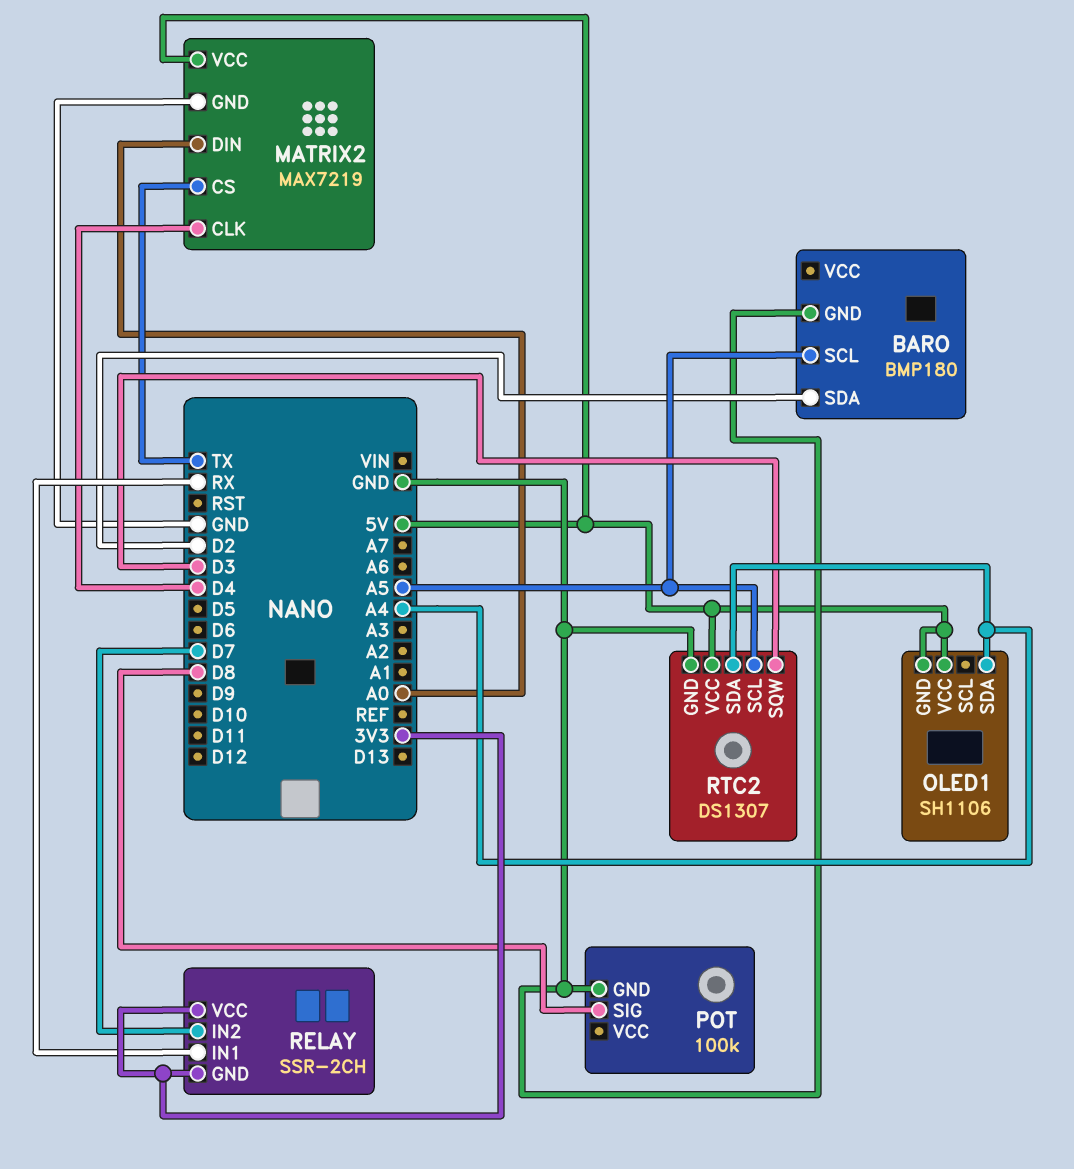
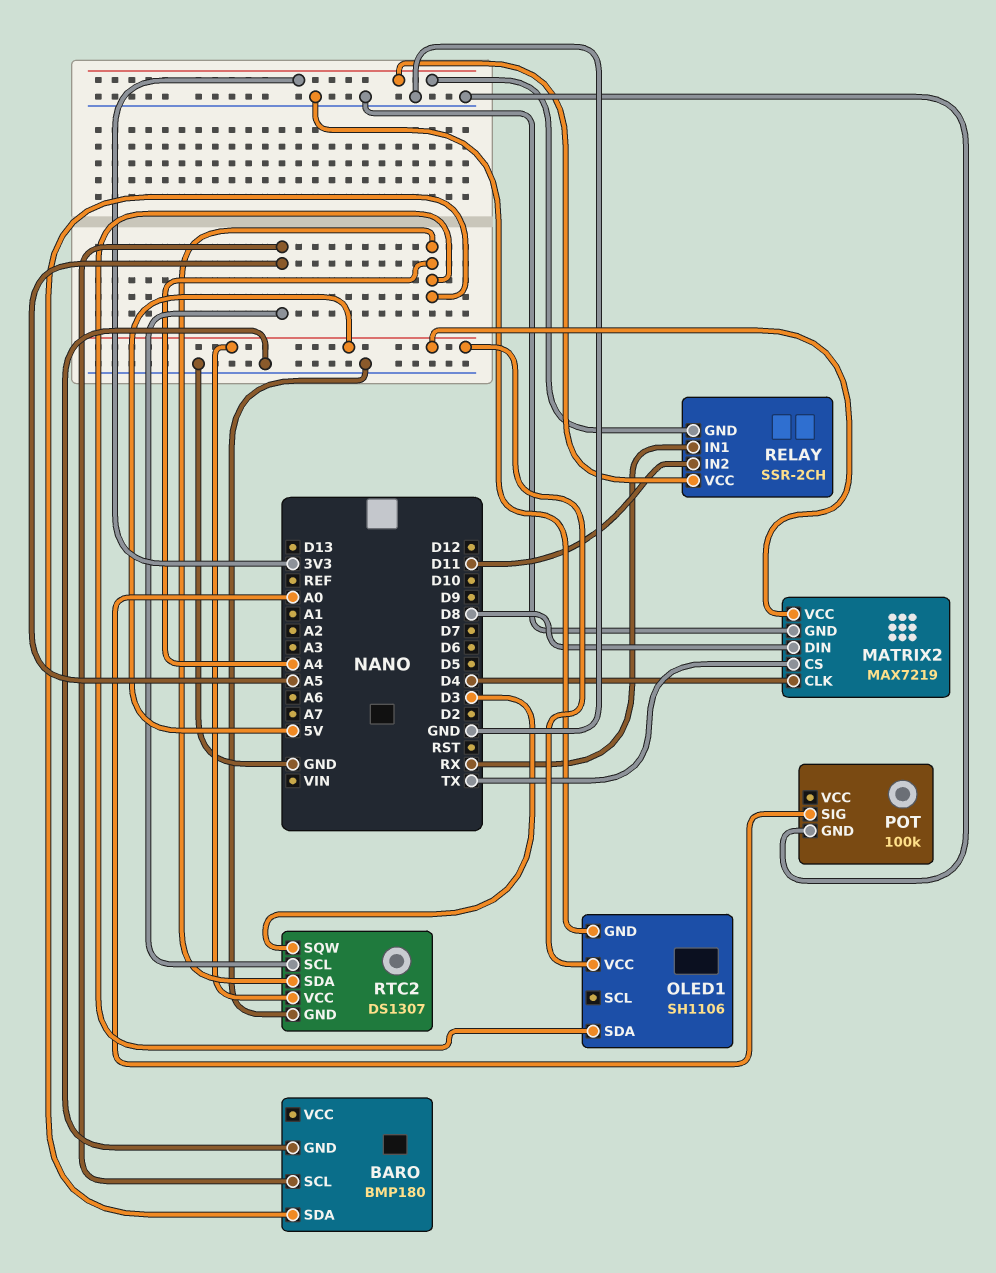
BARO pin SDA: D2 -> A4
MATRIX2 pin DIN: A0 -> D8
OLED1 pin GND: 5V -> GND
POT pin SIG: D8 -> A0
RELAY pin IN2: D7 -> D11

